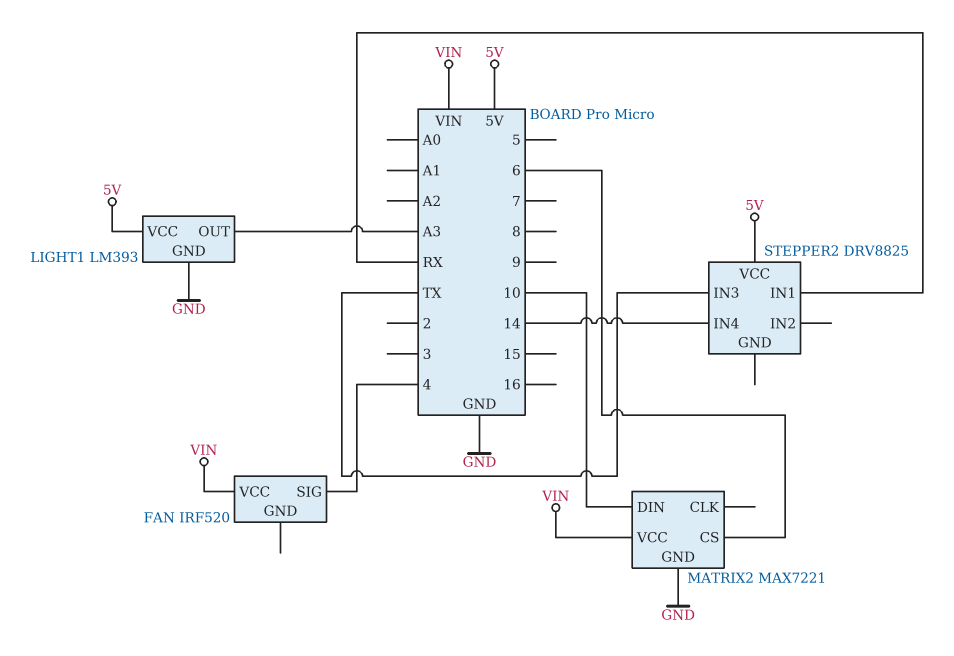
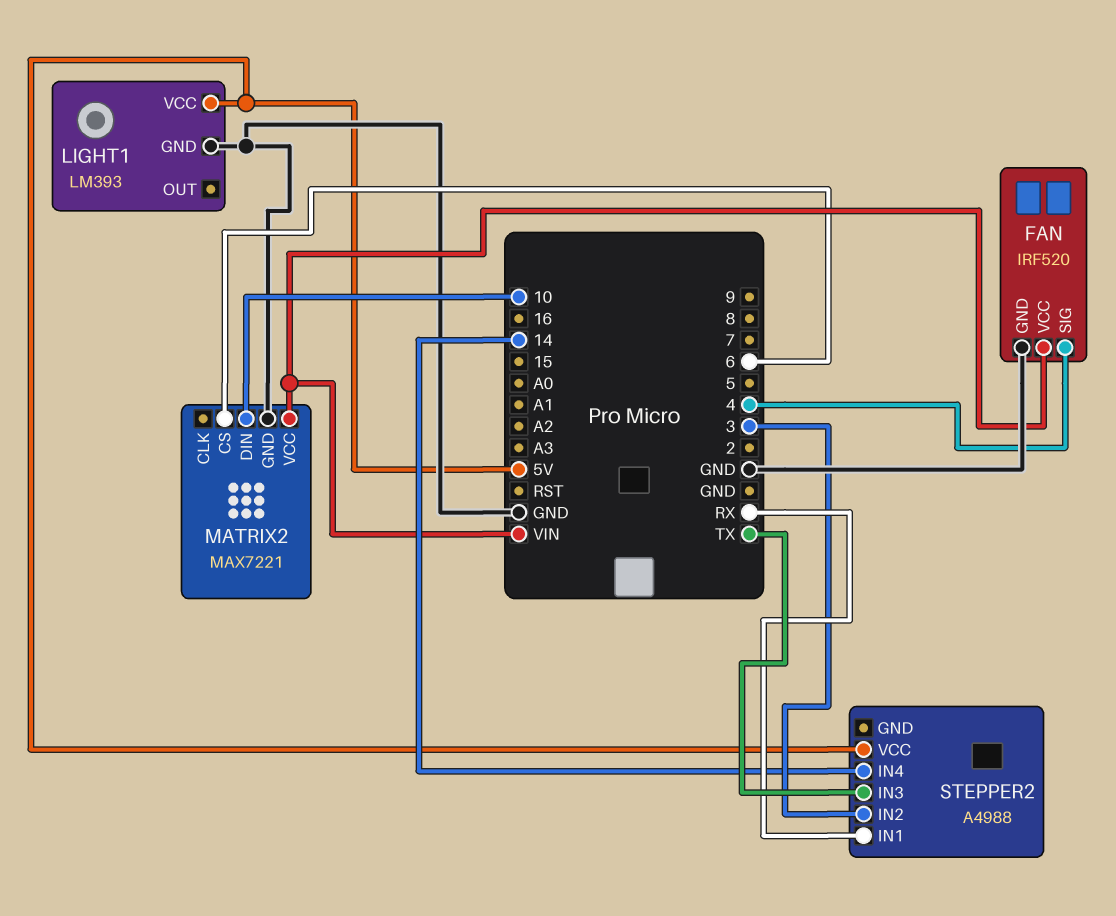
FAN pin GND: none -> GND
LIGHT1 pin OUT: A3 -> none
STEPPER2: DRV8825 -> A4988
STEPPER2 pin IN2: none -> 3

